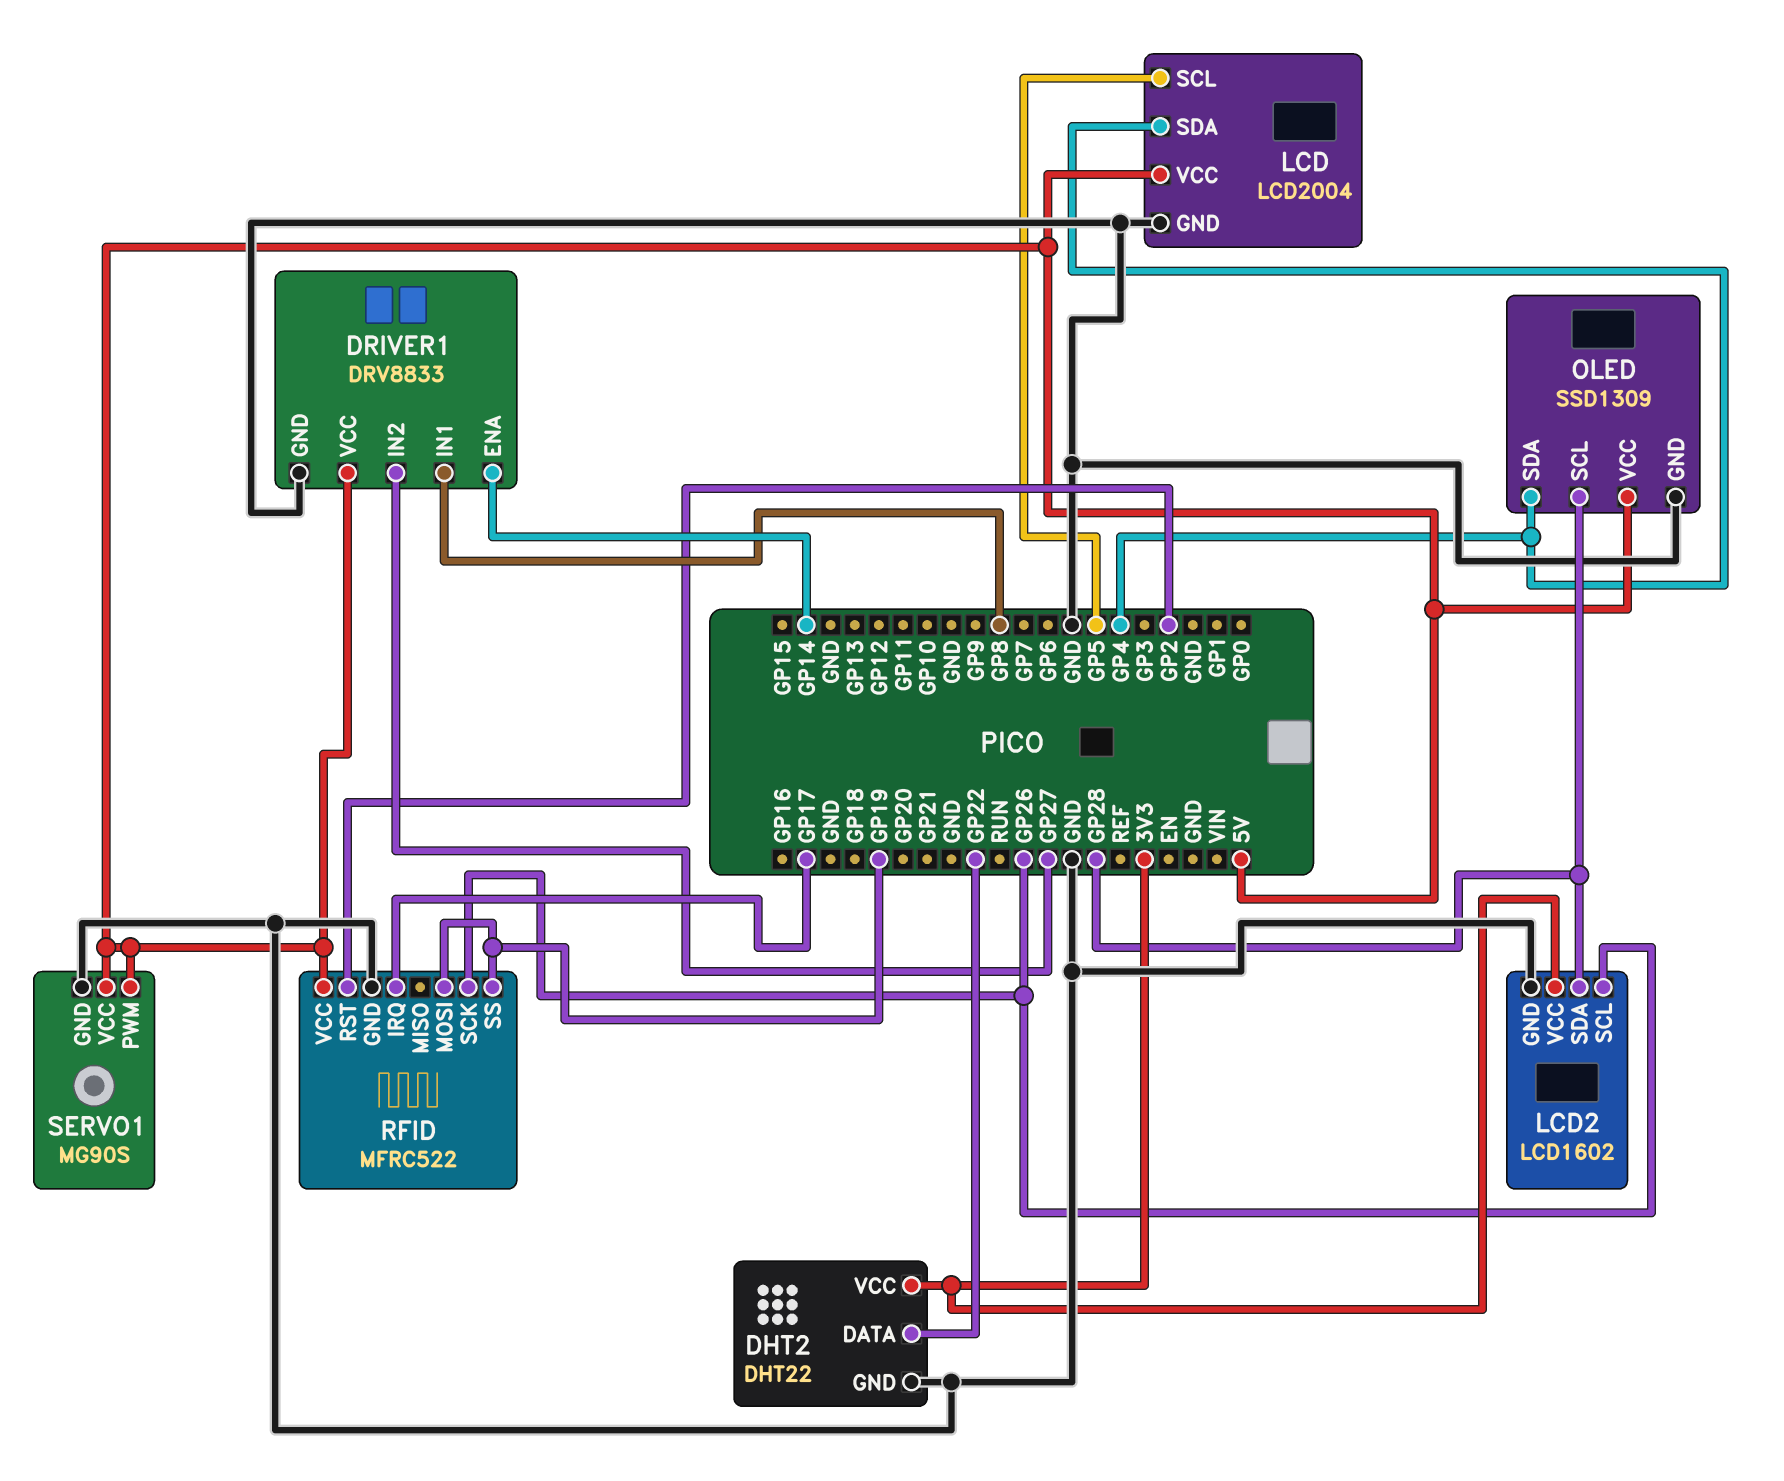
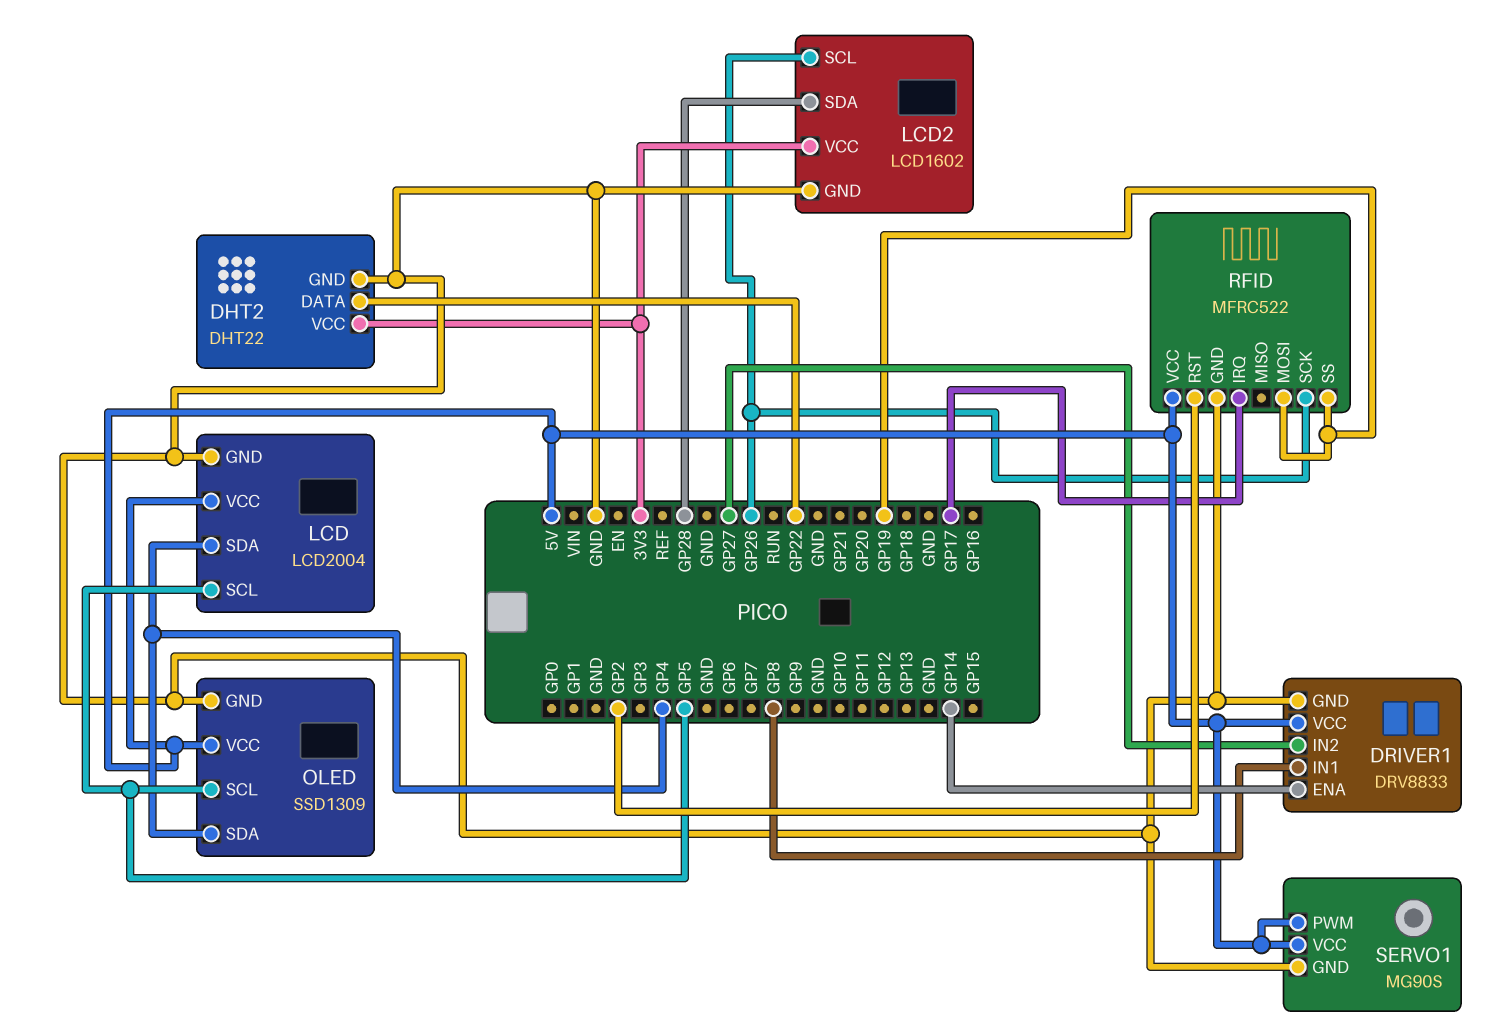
OLED pin SCL: GP28 -> GP5

